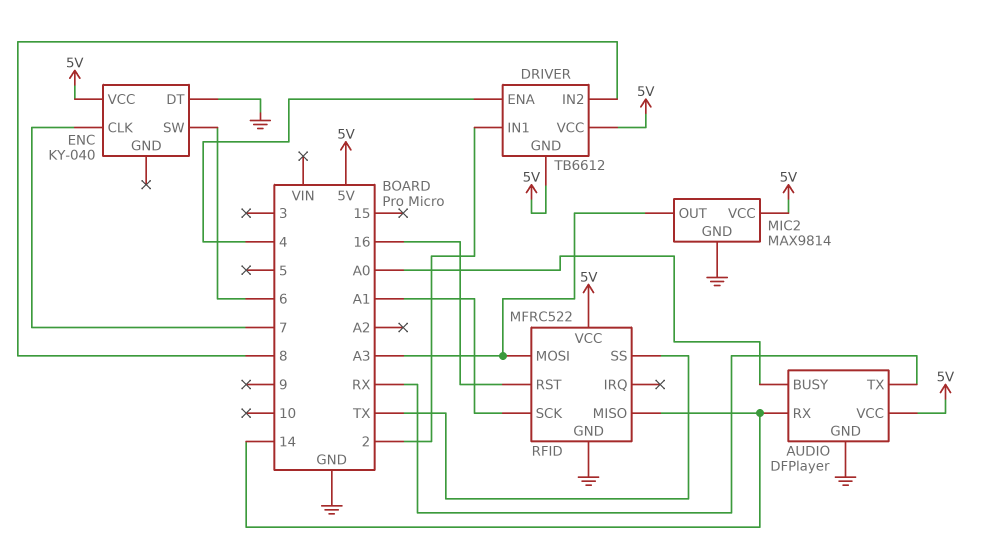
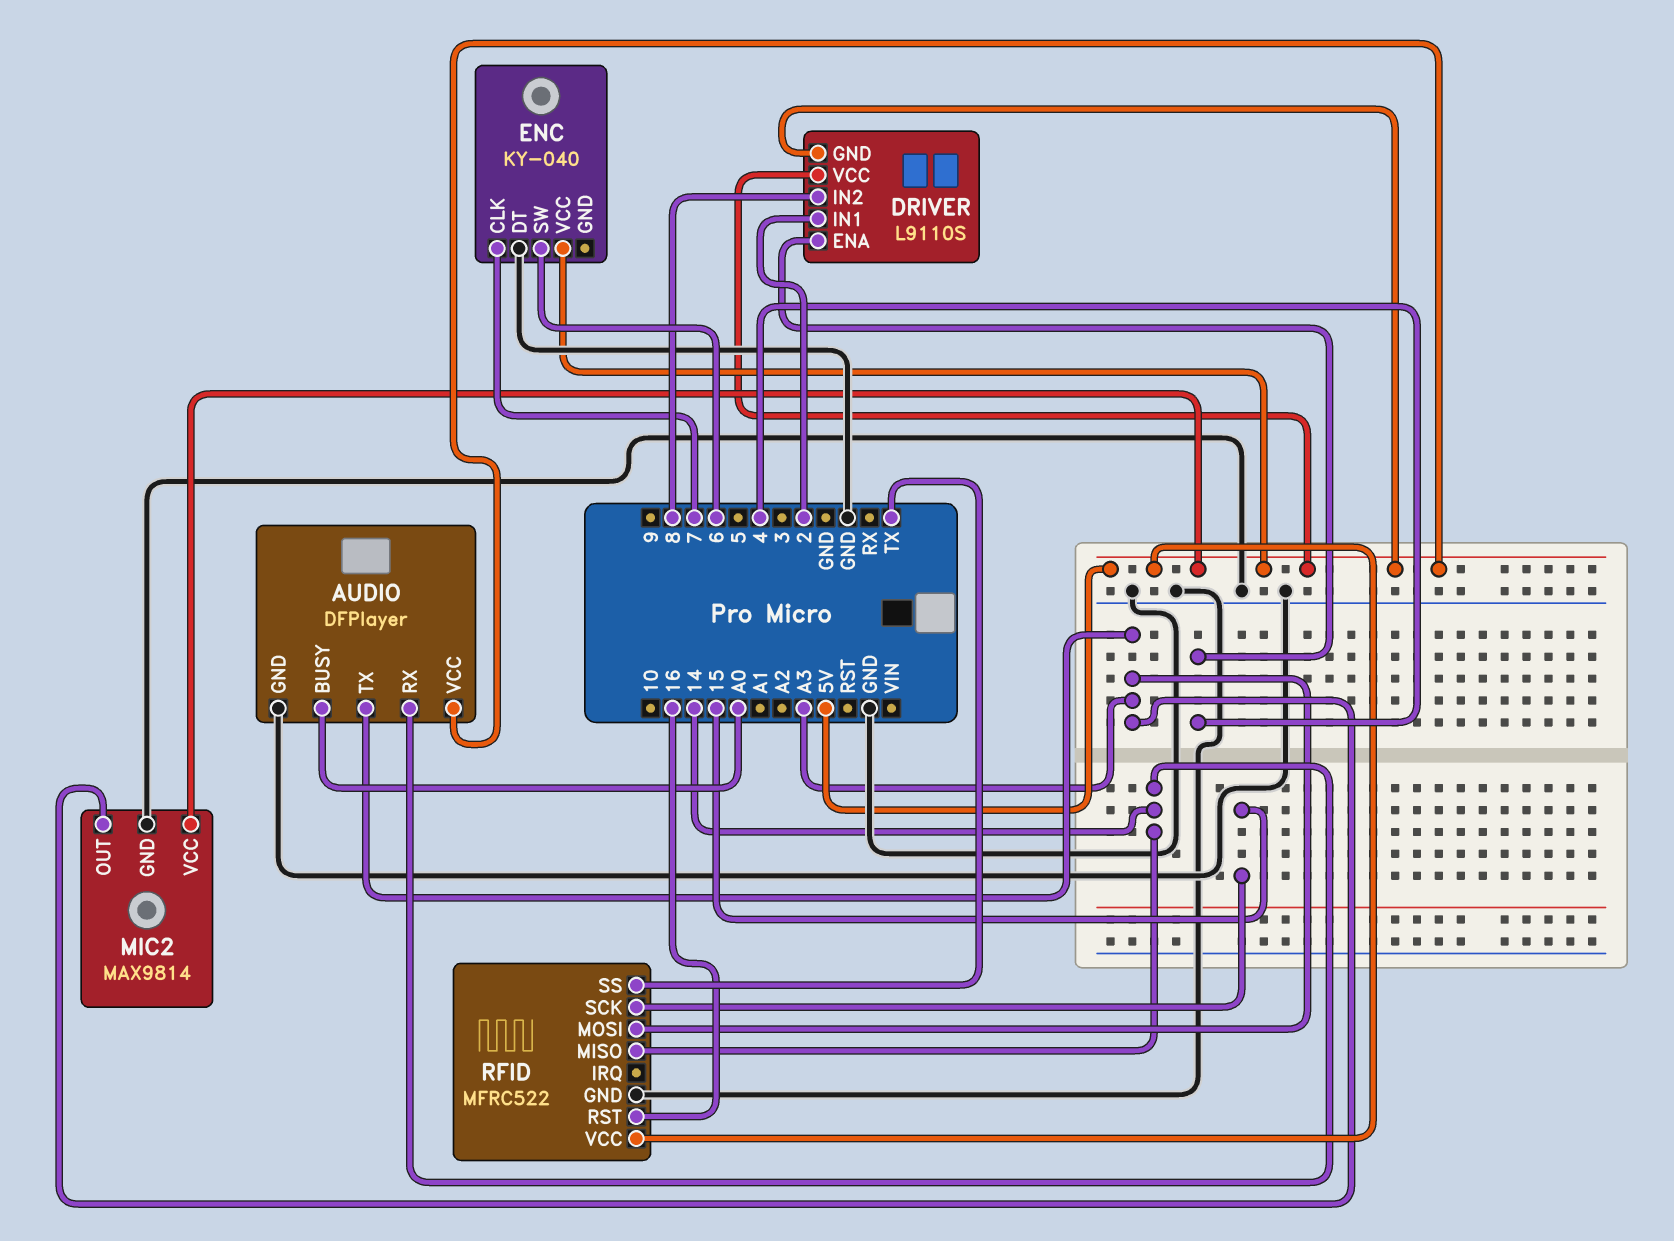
AUDIO pin TX: RX -> A3
DRIVER: TB6612 -> L9110S
RFID pin SCK: A1 -> 15

